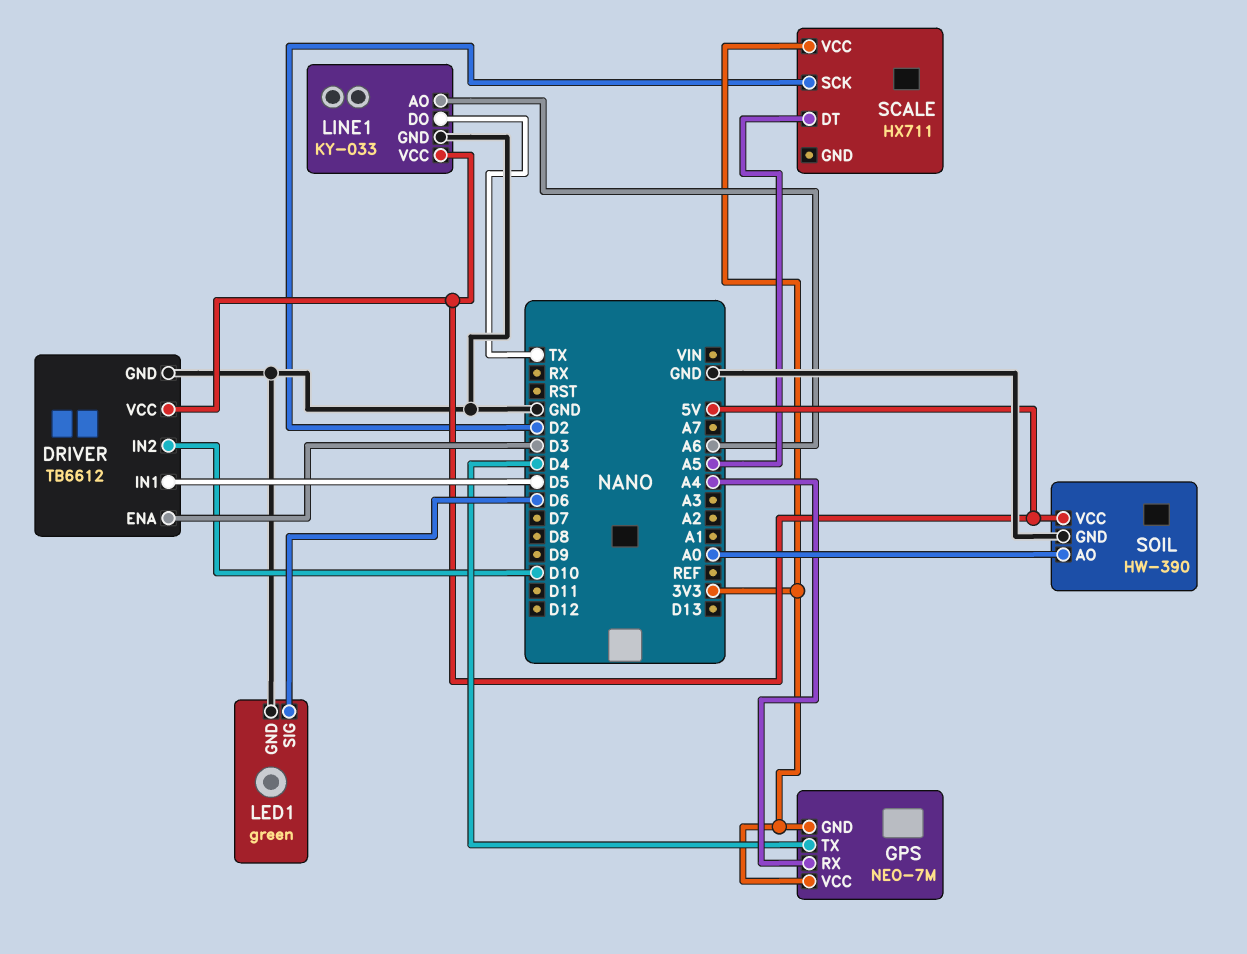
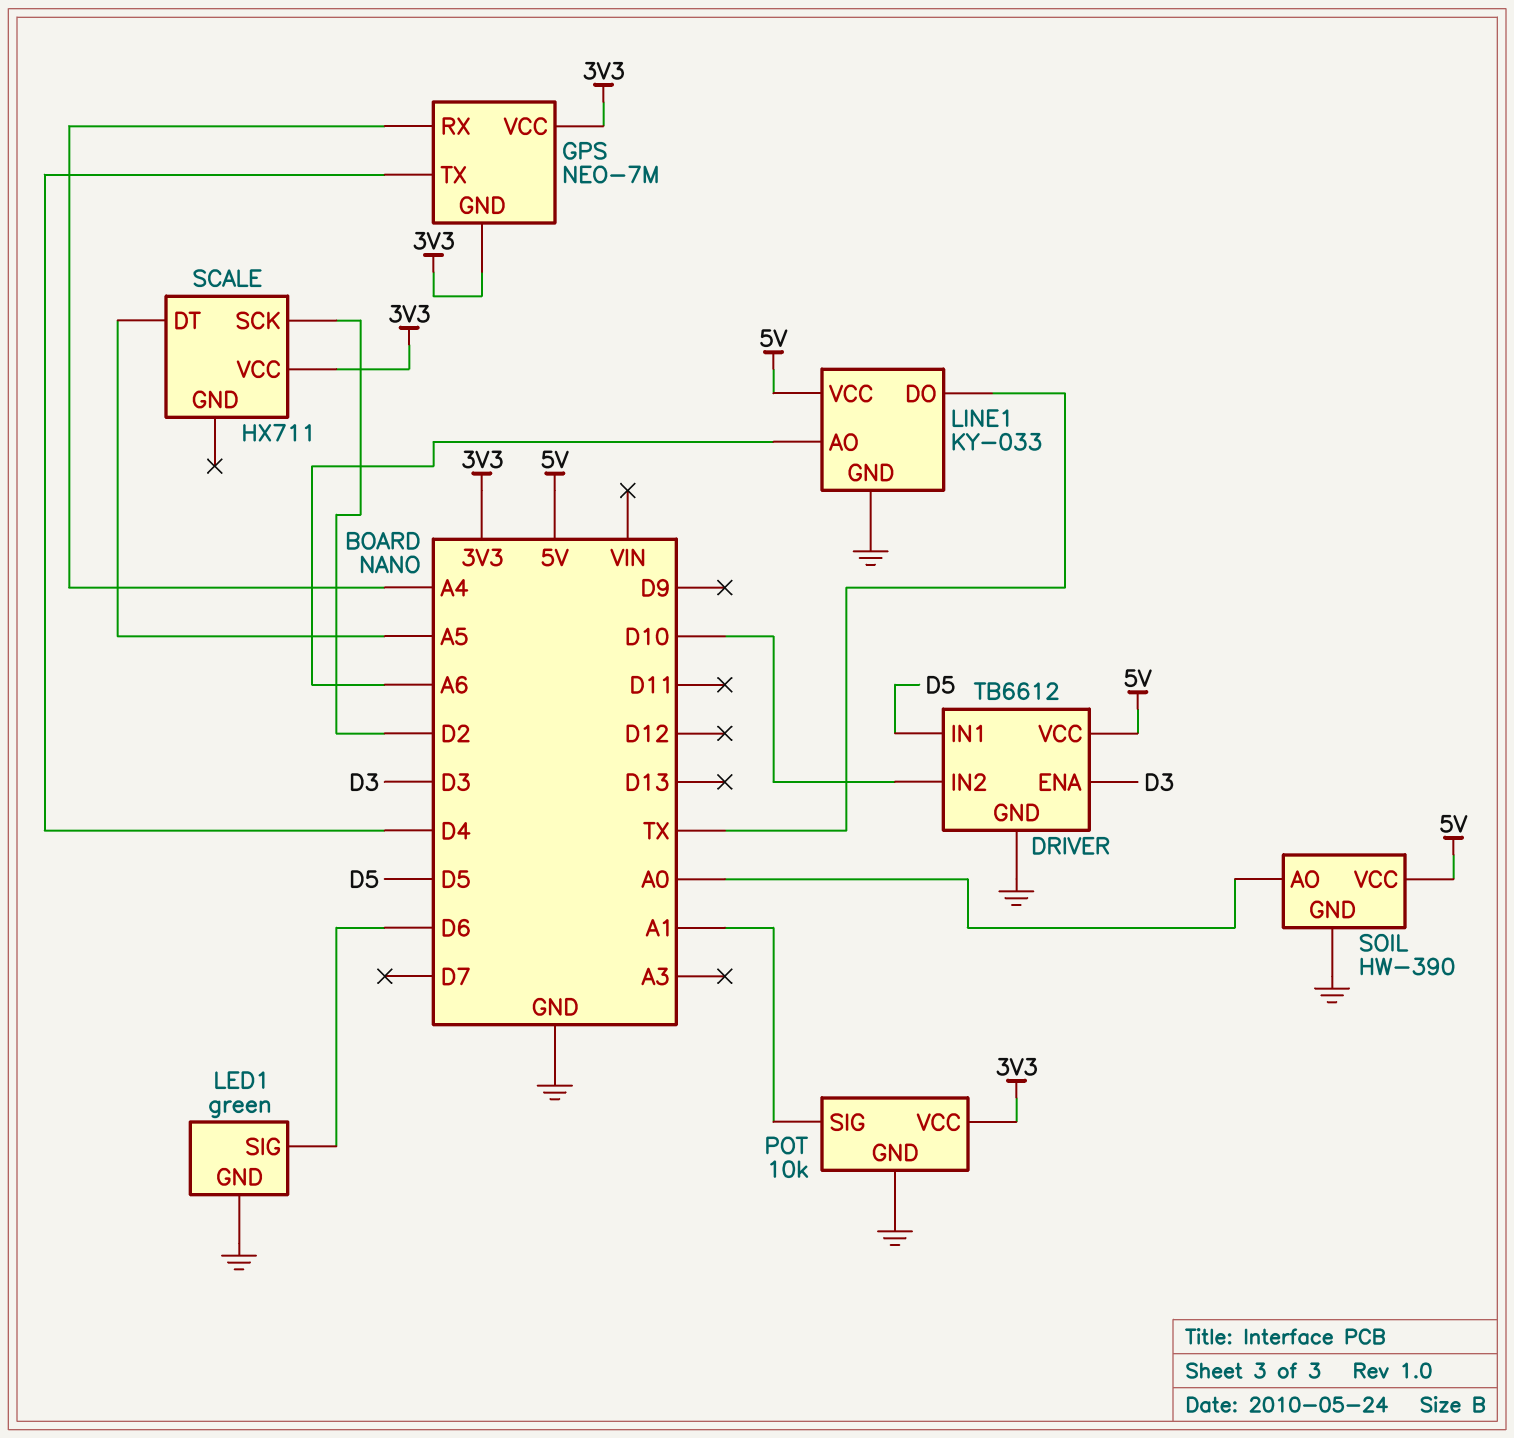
POT: none -> 10k
POT pin GND: none -> GND
POT pin SIG: none -> A1
POT pin VCC: none -> 3V3

